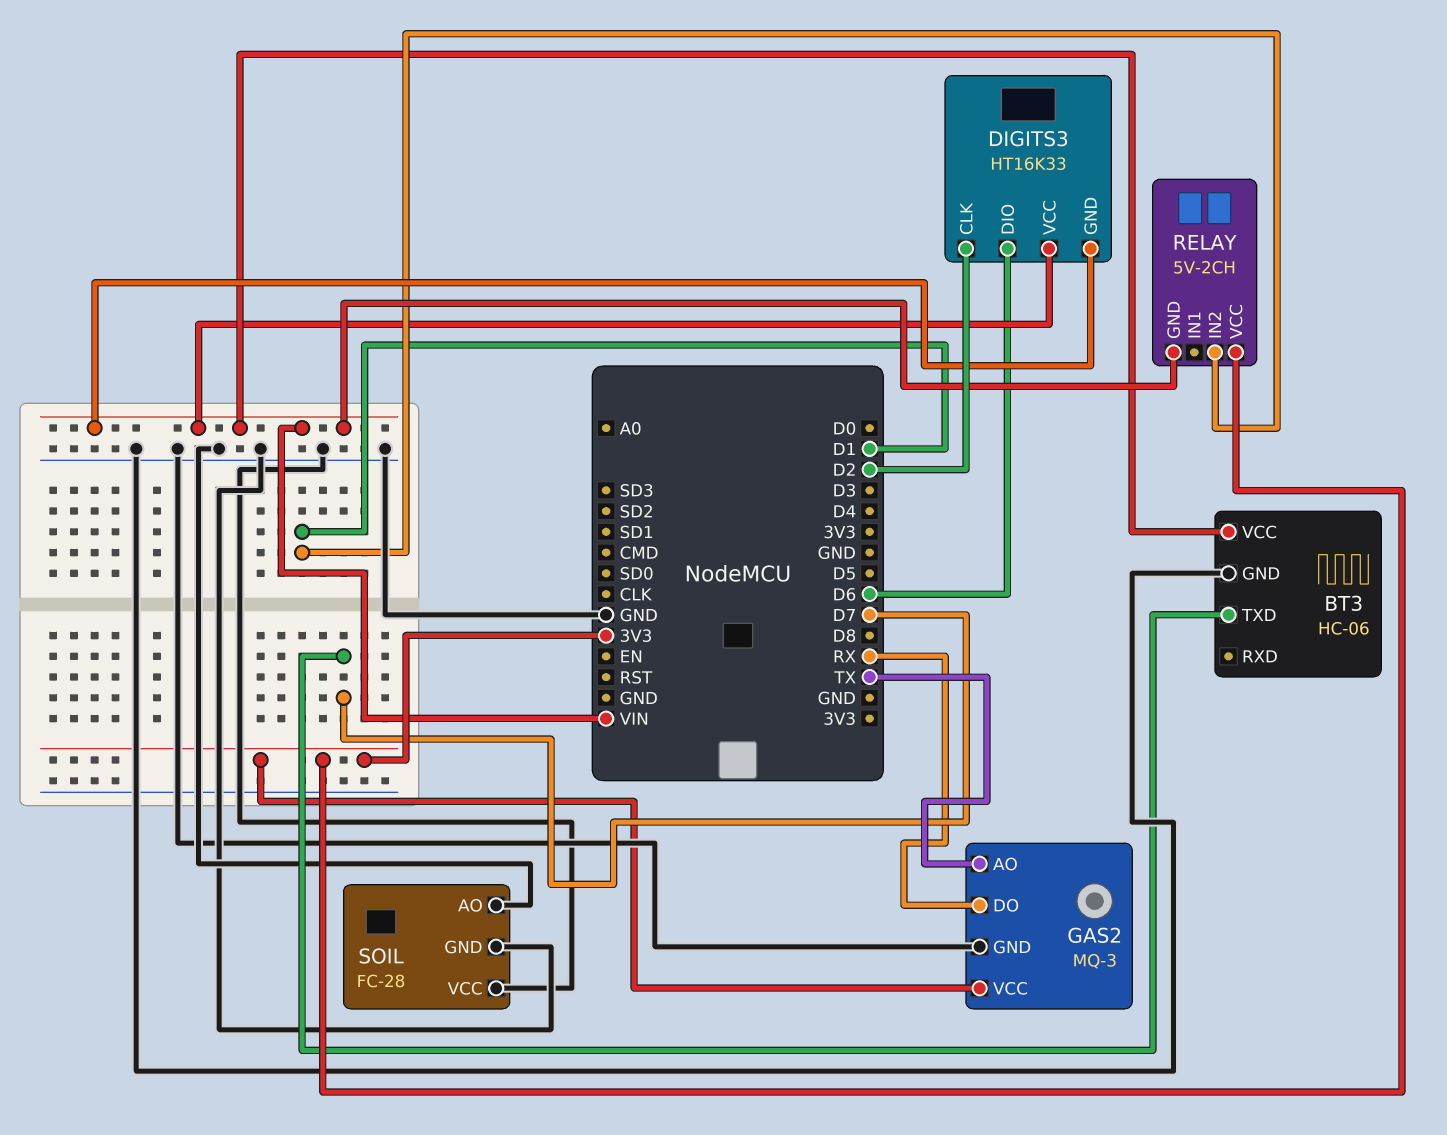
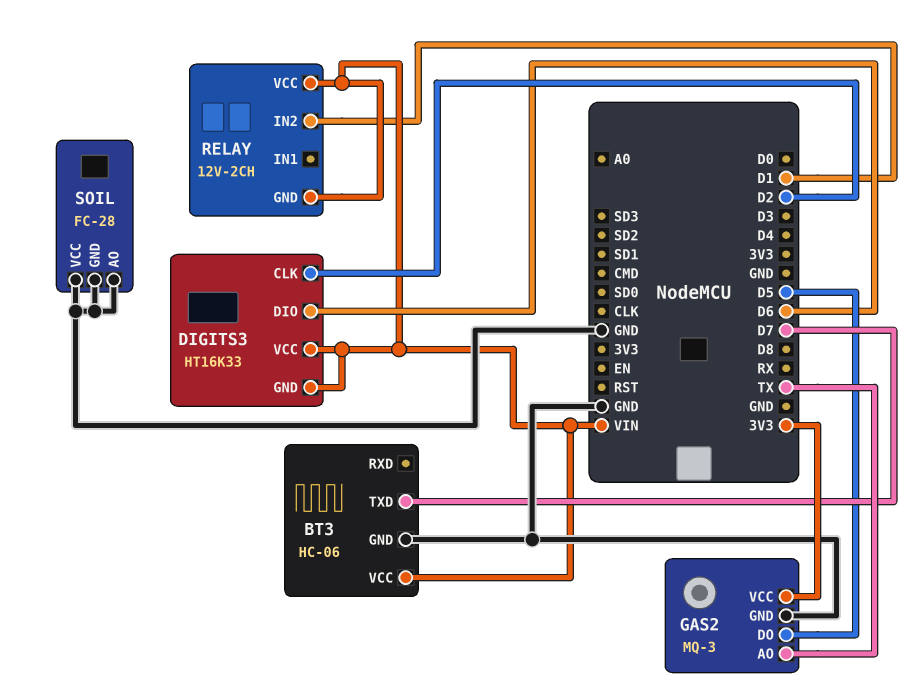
GAS2 pin DO: RX -> D5
RELAY: 5V-2CH -> 12V-2CH
RELAY pin VCC: 3V3 -> VIN

